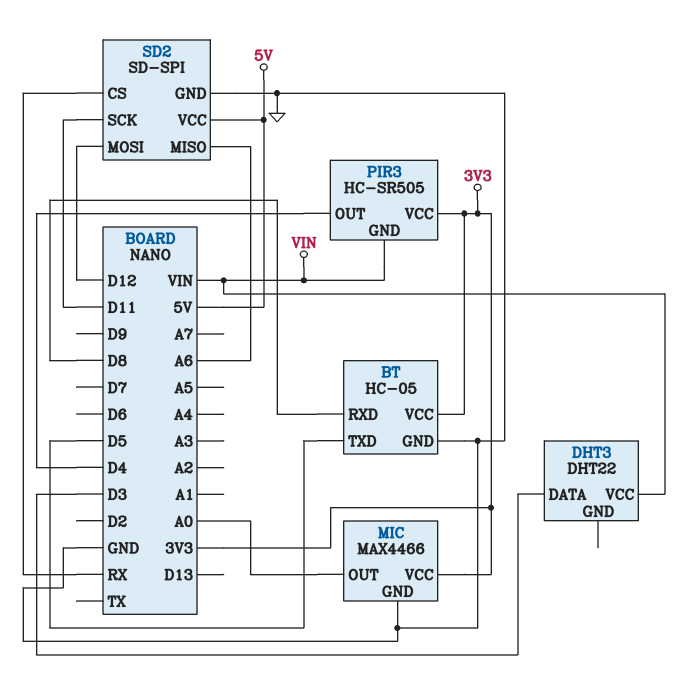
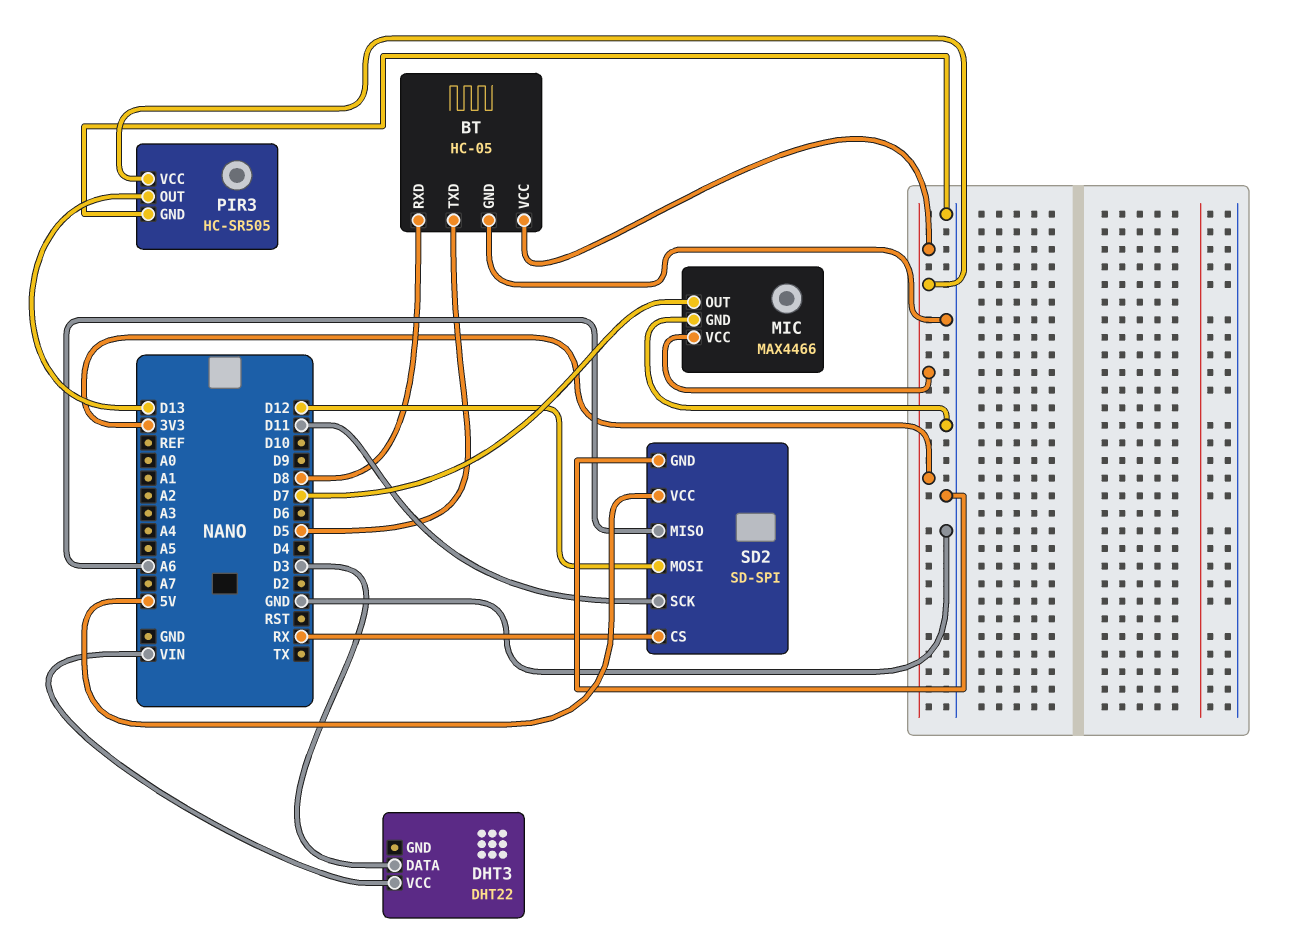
MIC pin OUT: A0 -> D7
PIR3 pin GND: VIN -> GND
PIR3 pin OUT: D4 -> D13

